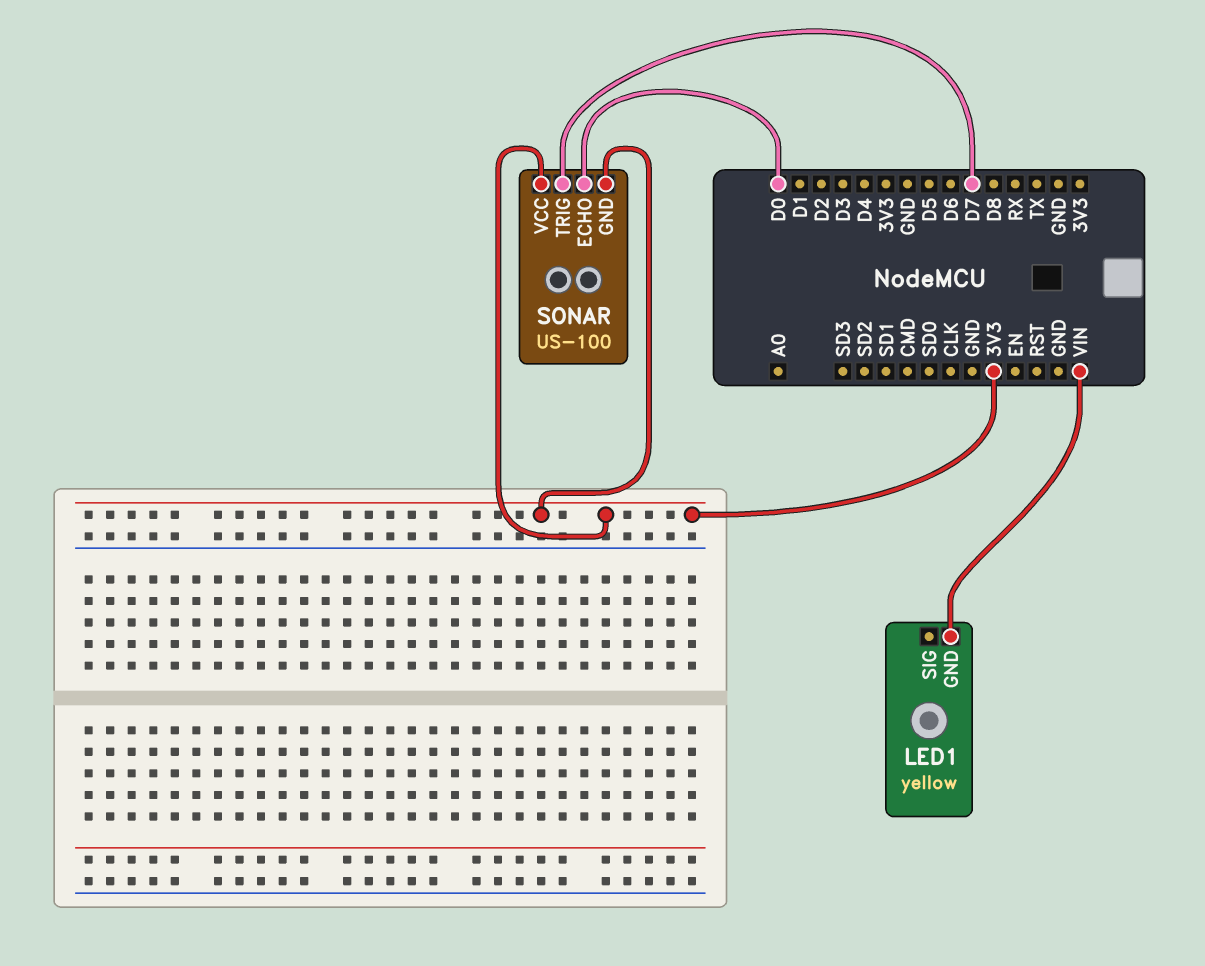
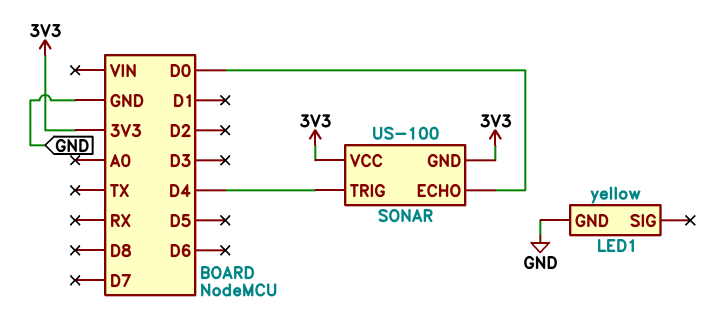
LED1 pin GND: VIN -> GND
SONAR pin TRIG: D7 -> D4

